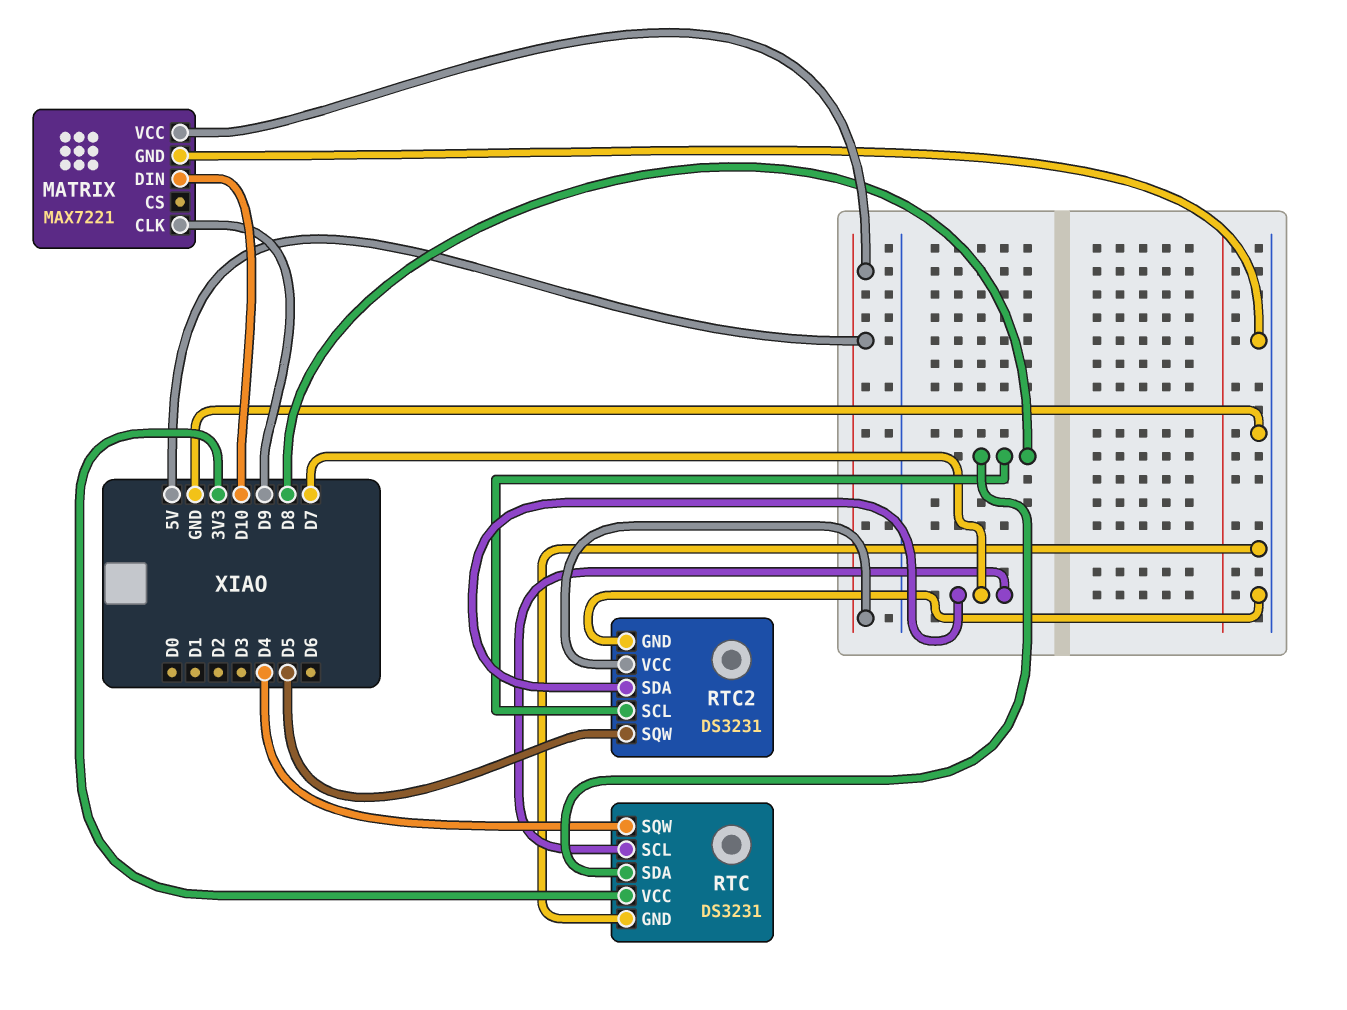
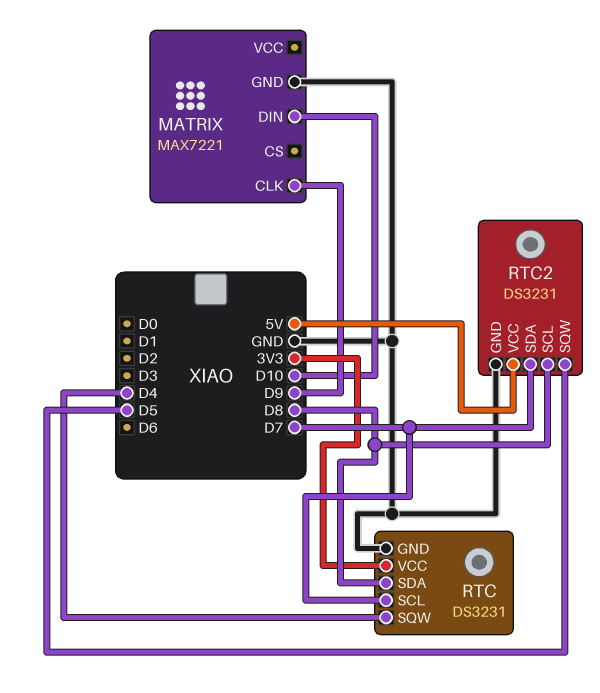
MATRIX pin VCC: 5V -> none

